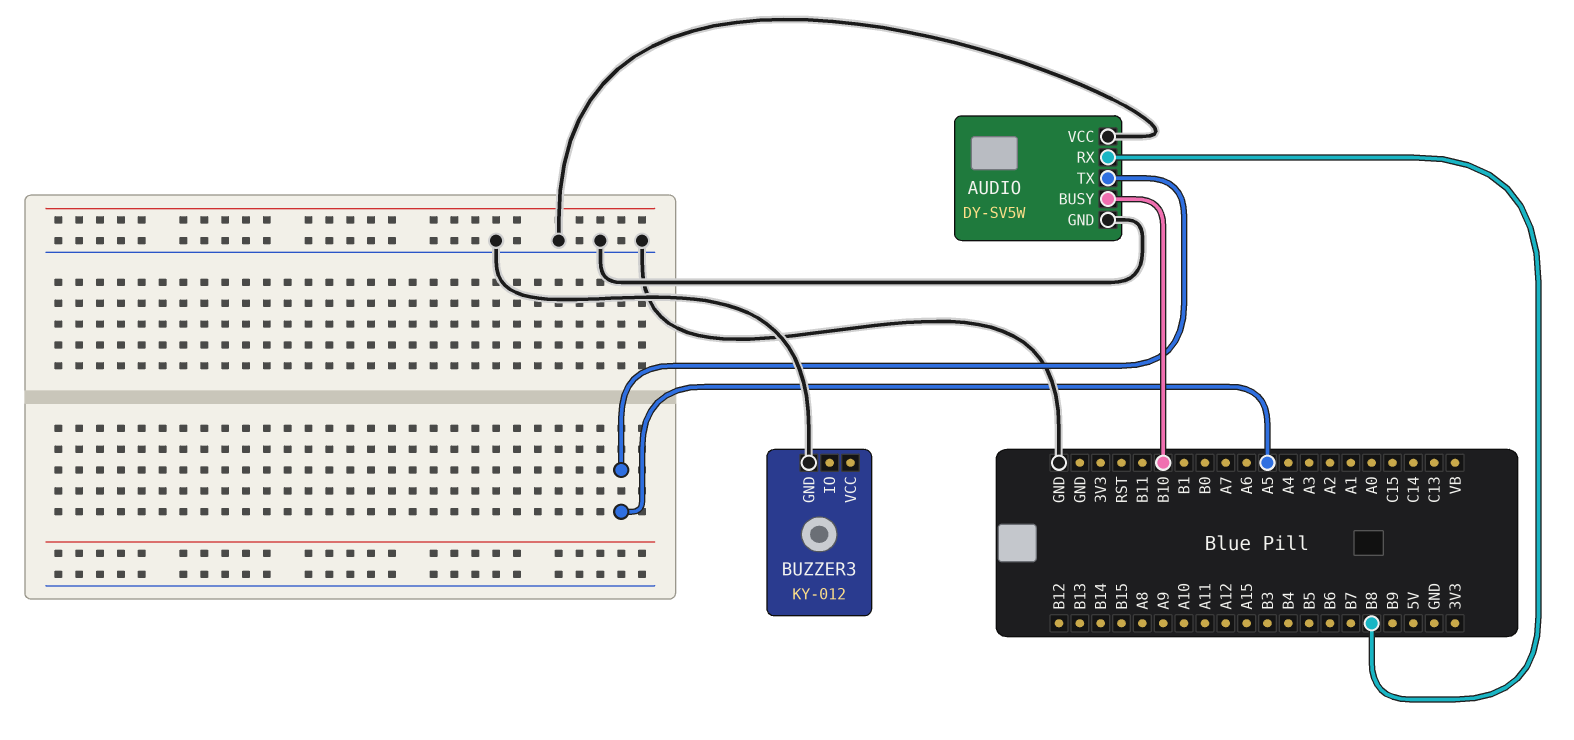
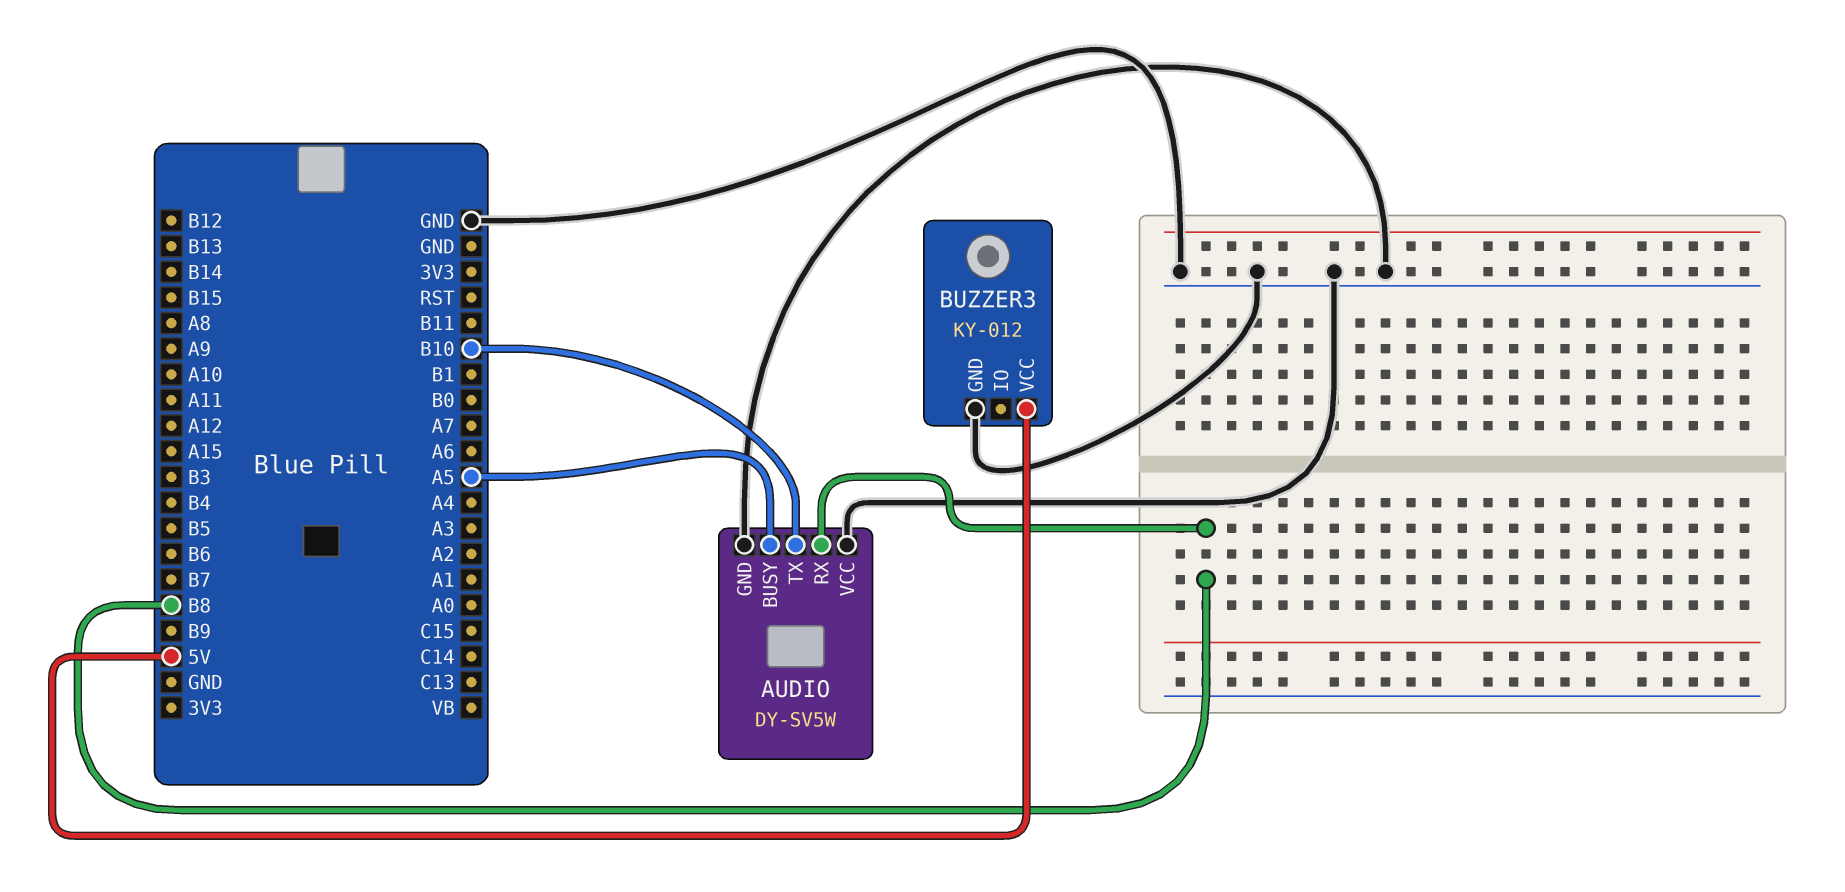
AUDIO pin BUSY: B10 -> A5
AUDIO pin TX: A5 -> B10
BUZZER3 pin VCC: none -> 5V

